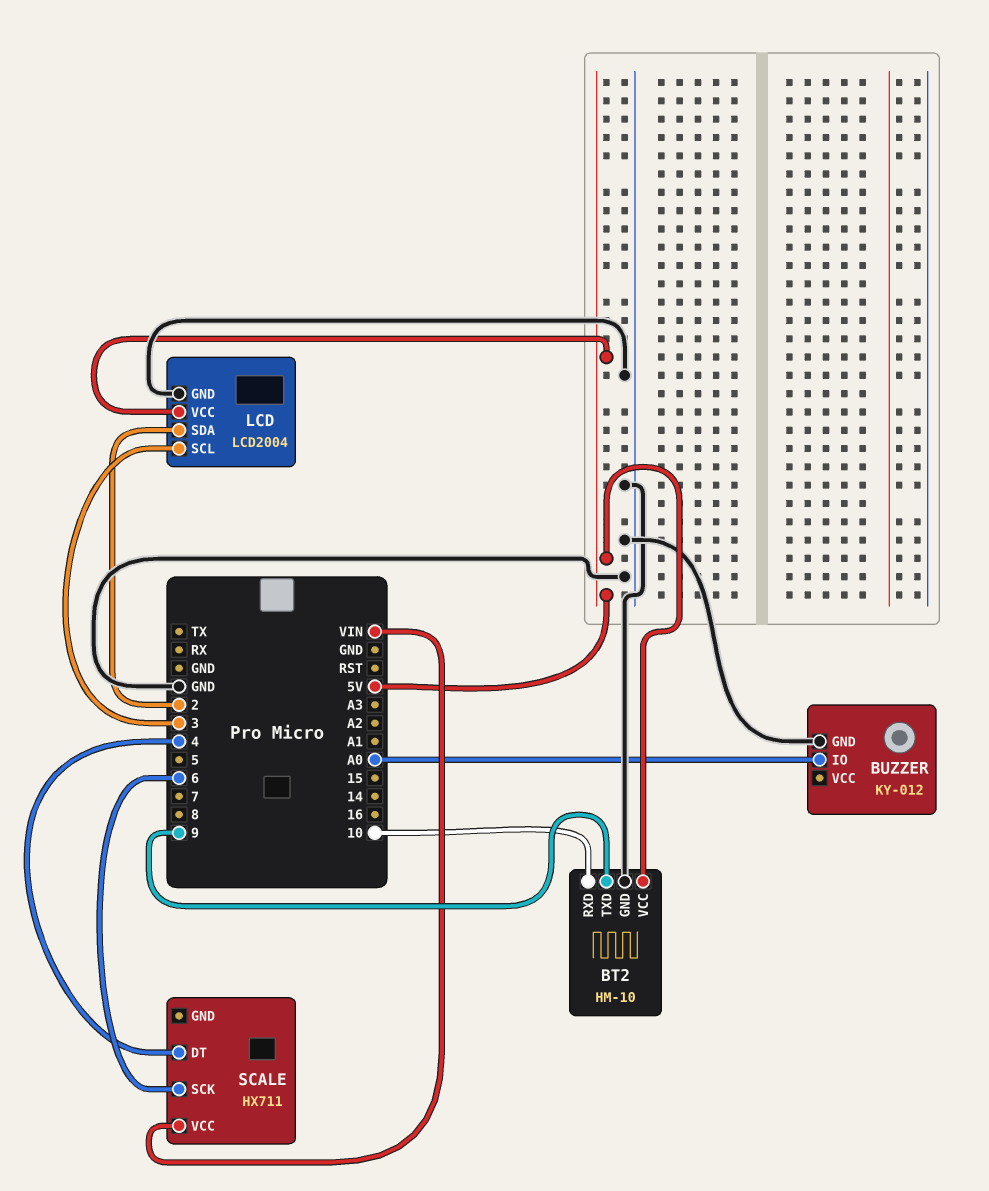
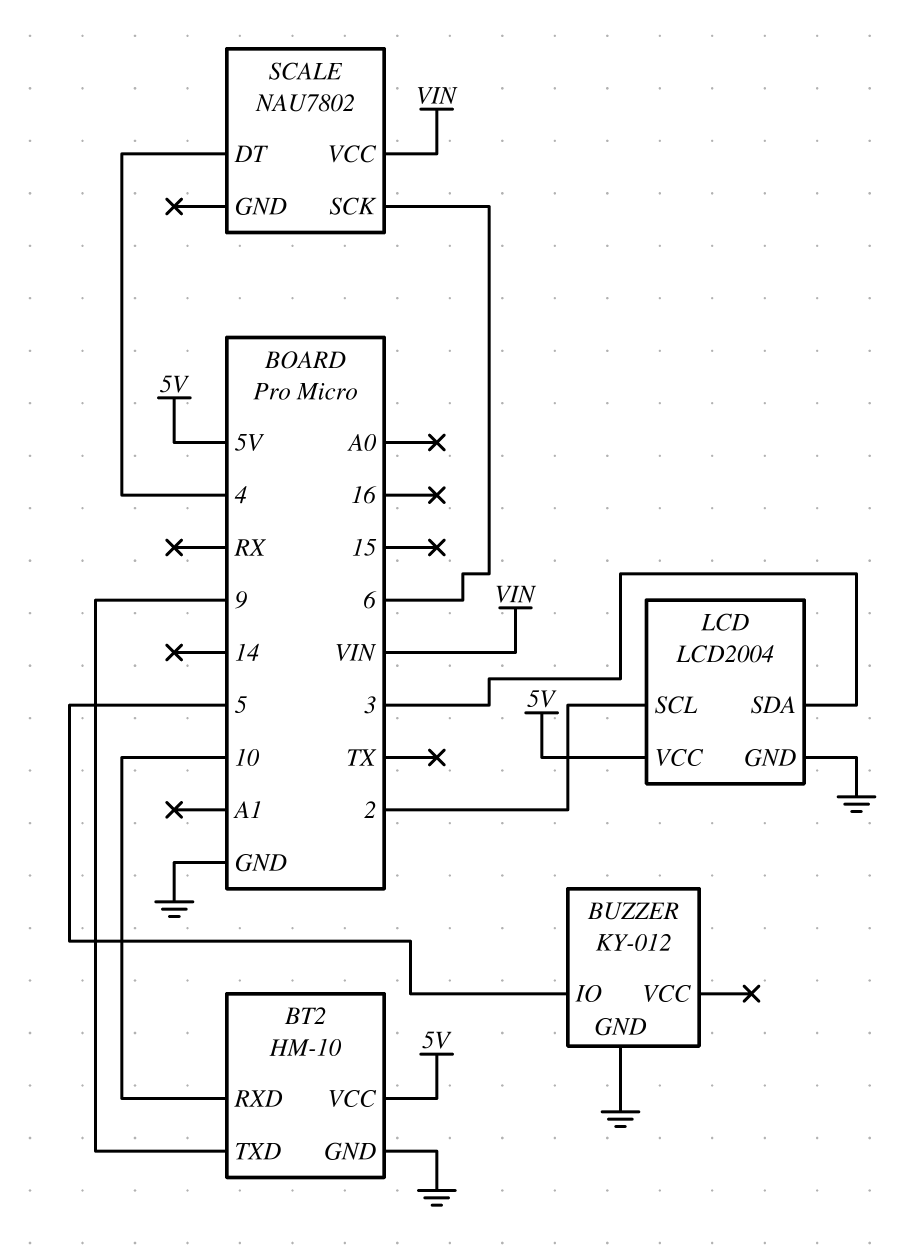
BUZZER pin IO: A0 -> 5
LCD pin SCL: 3 -> 2
LCD pin SDA: 2 -> 3
SCALE: HX711 -> NAU7802

